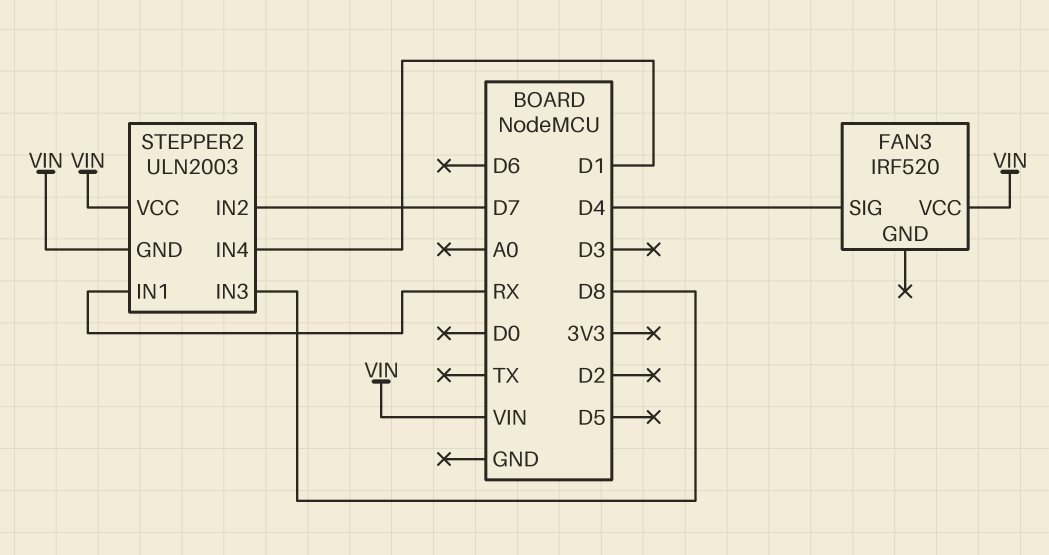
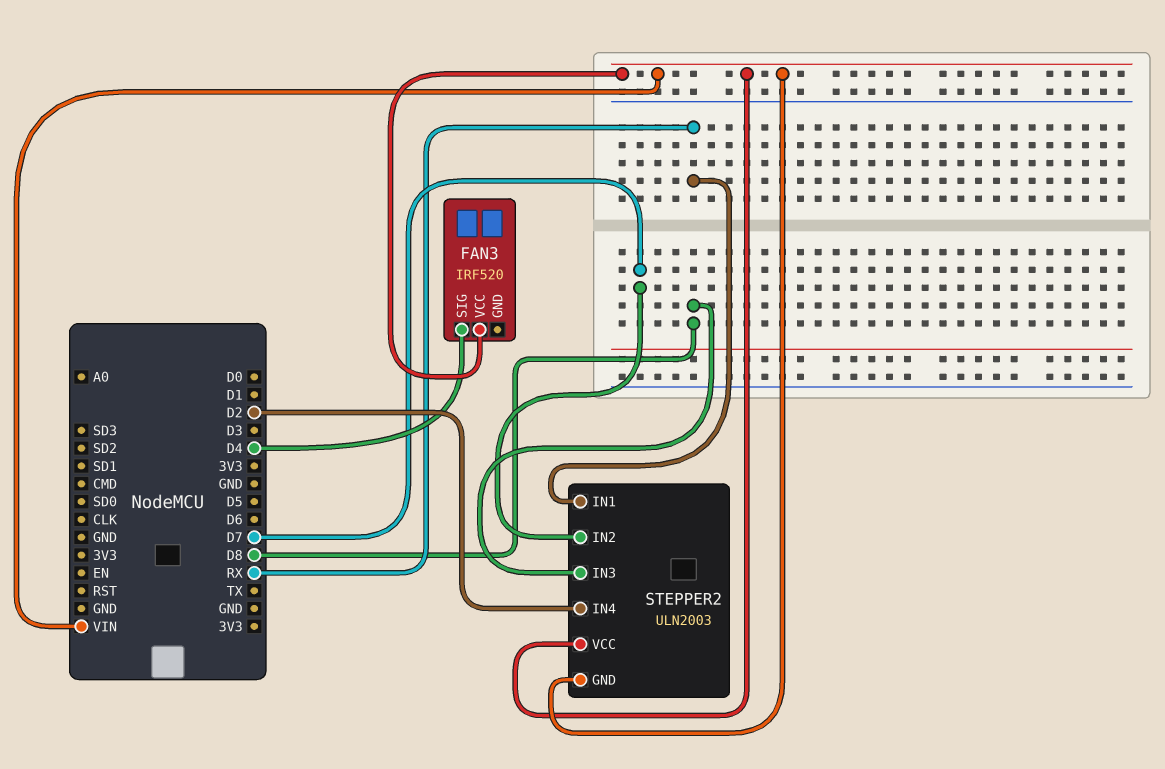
STEPPER2 pin IN4: D1 -> D2

